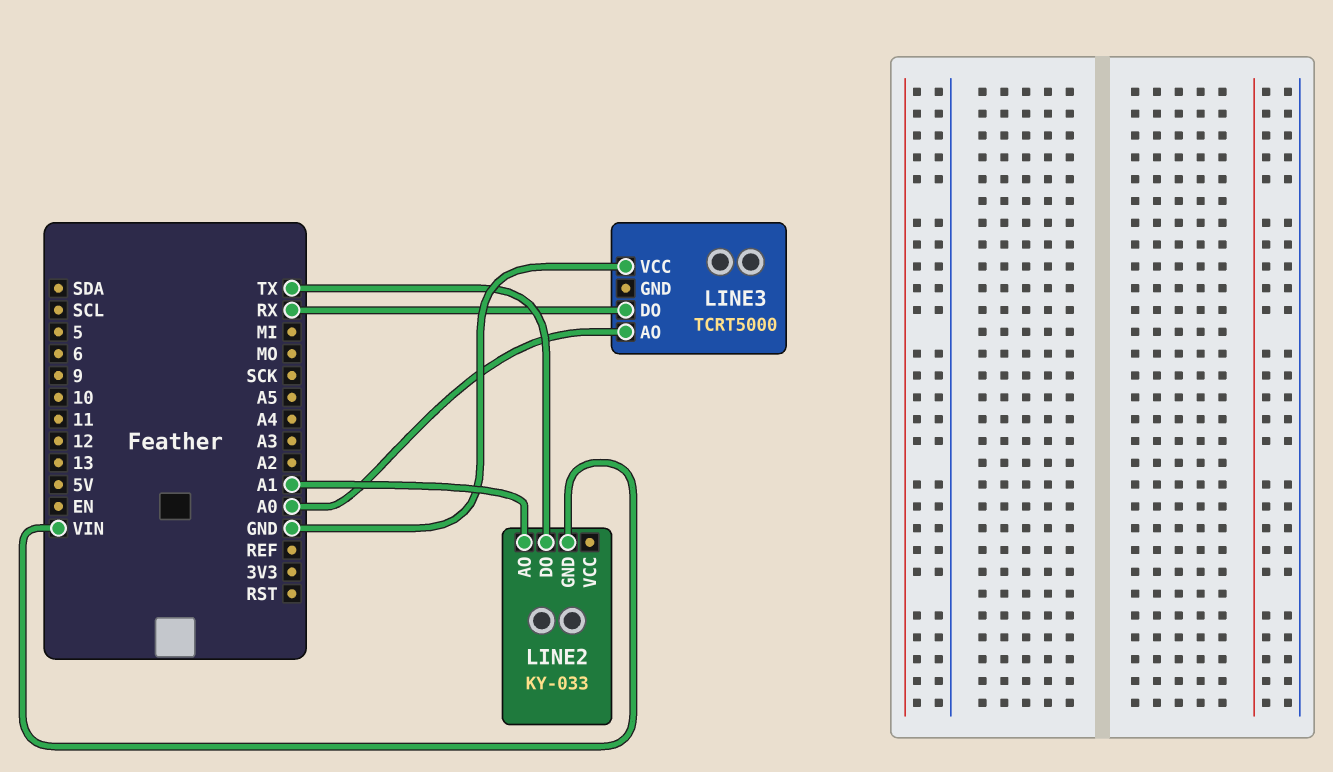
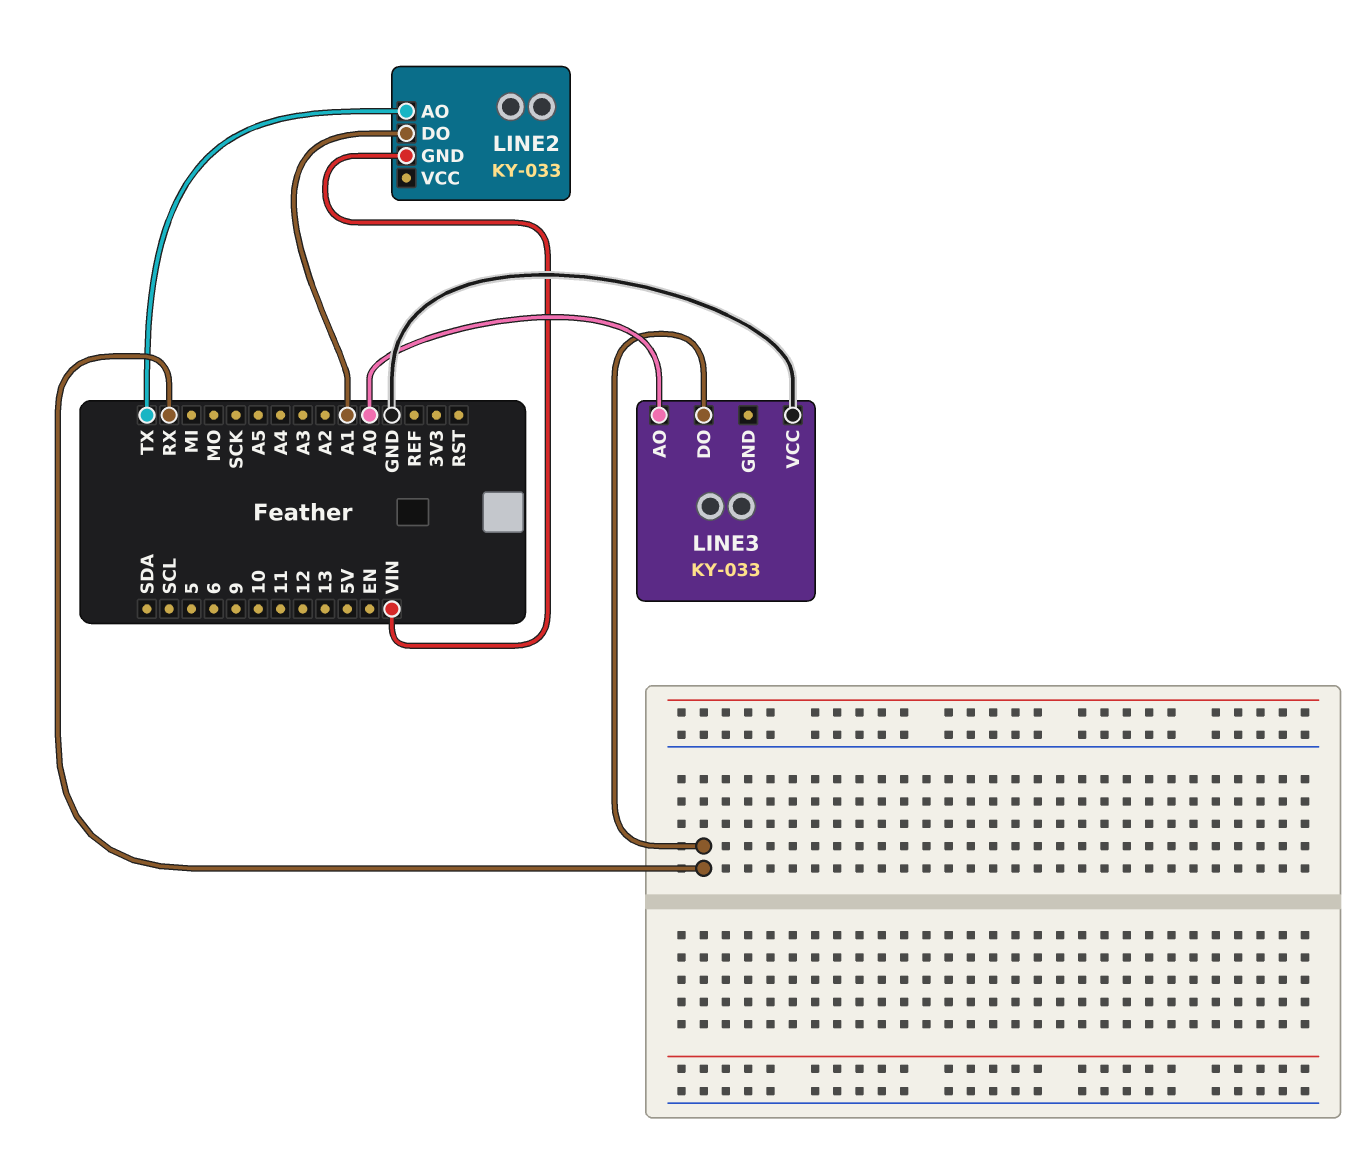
LINE2 pin AO: A1 -> TX
LINE2 pin DO: TX -> A1
LINE3: TCRT5000 -> KY-033

